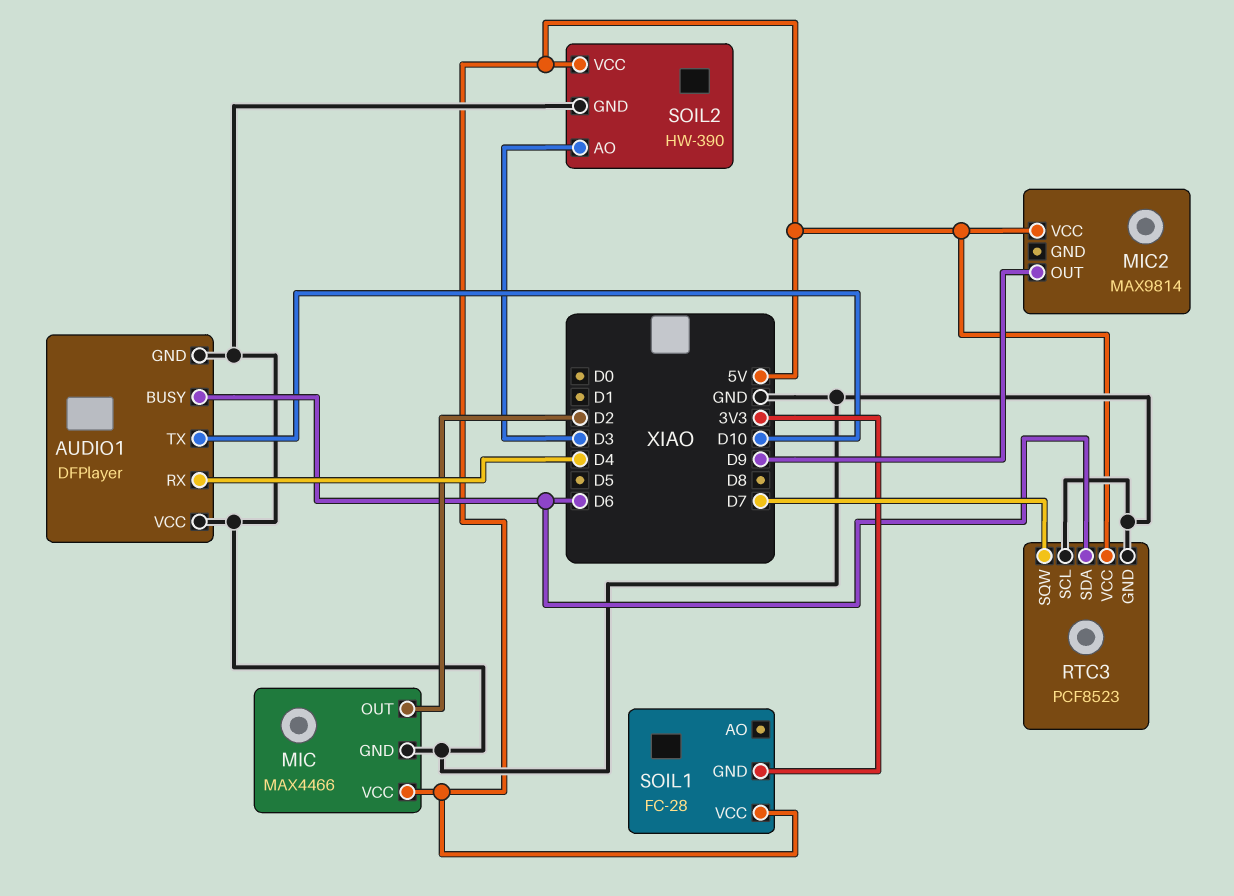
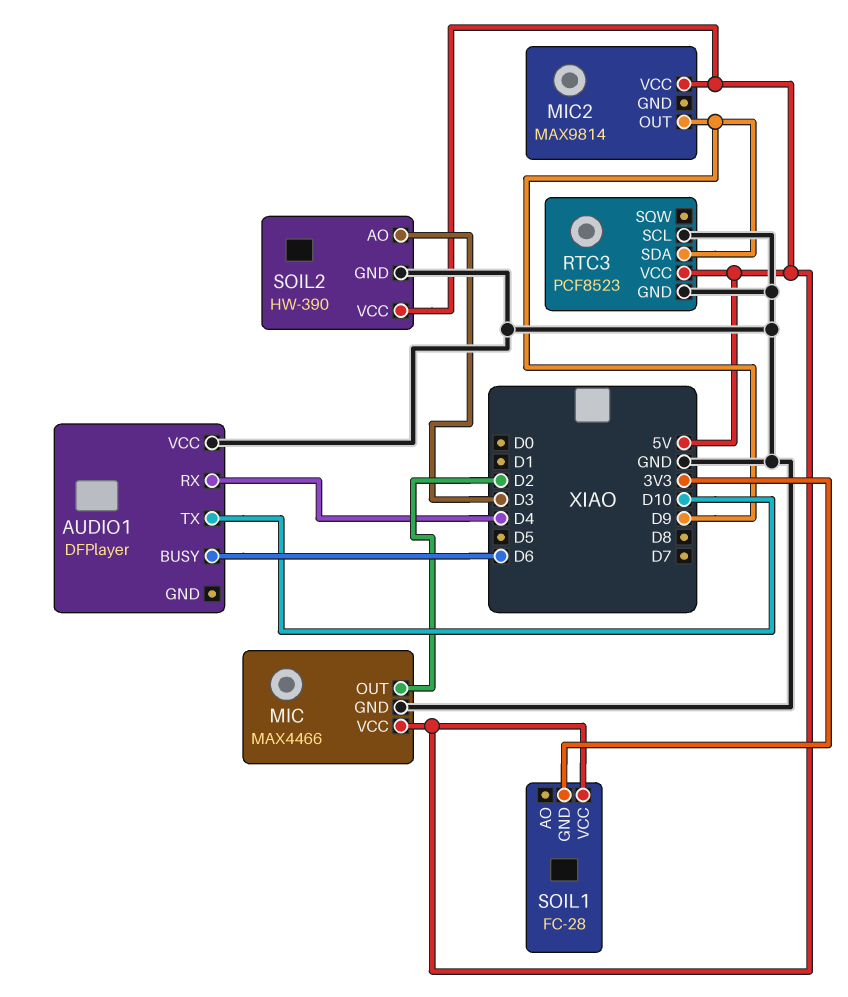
AUDIO1 pin GND: GND -> none
RTC3 pin SDA: D6 -> D9
RTC3 pin SQW: D7 -> none

